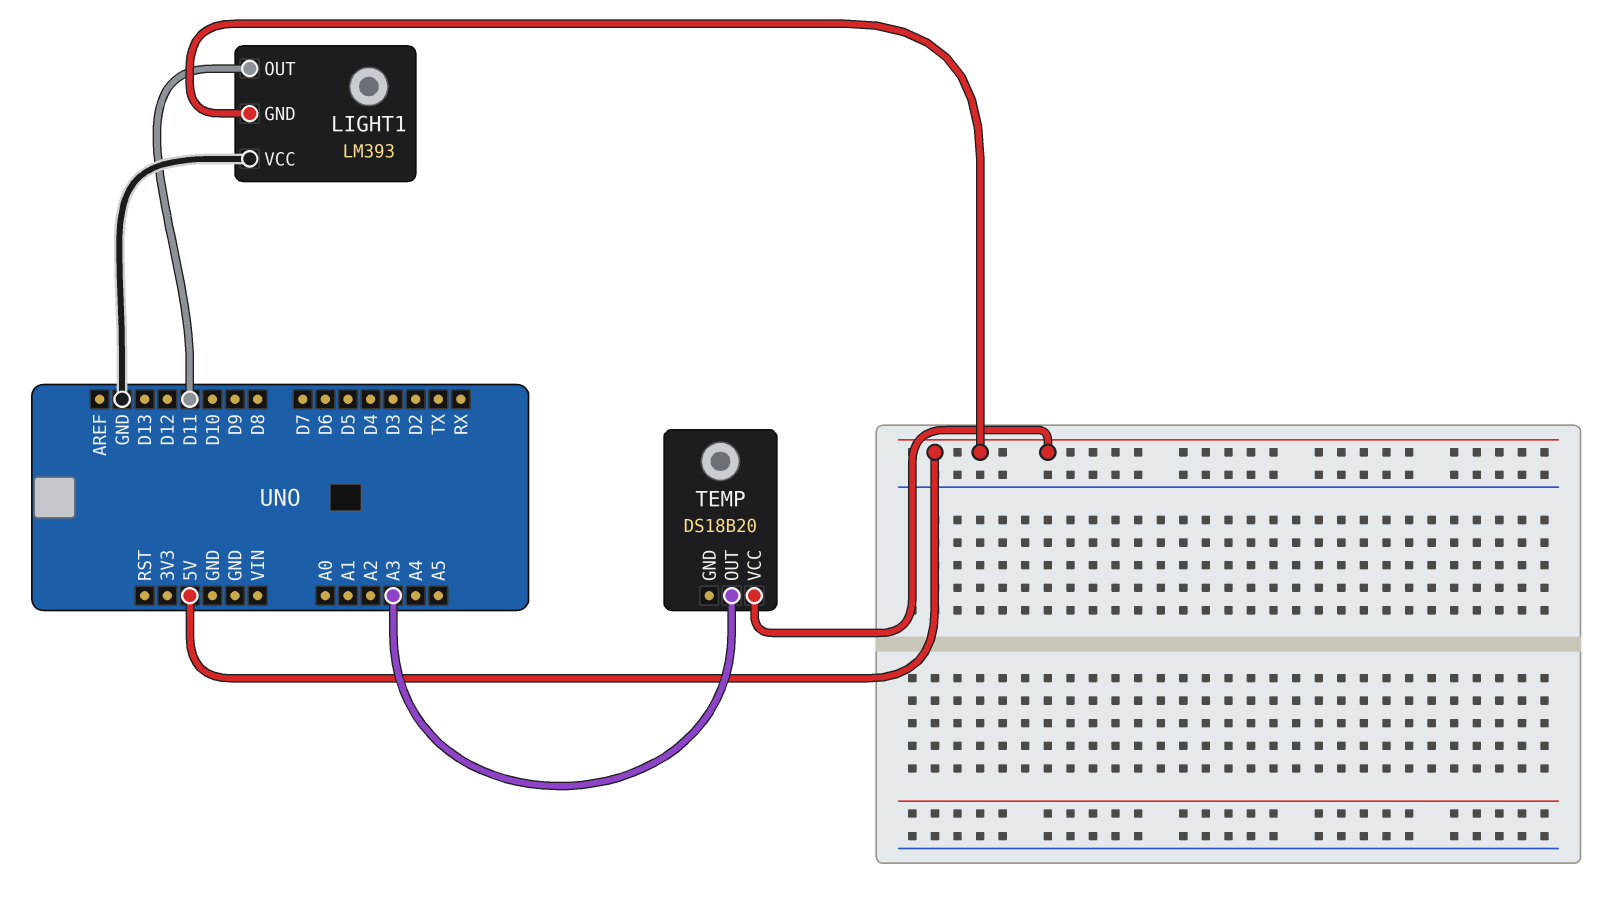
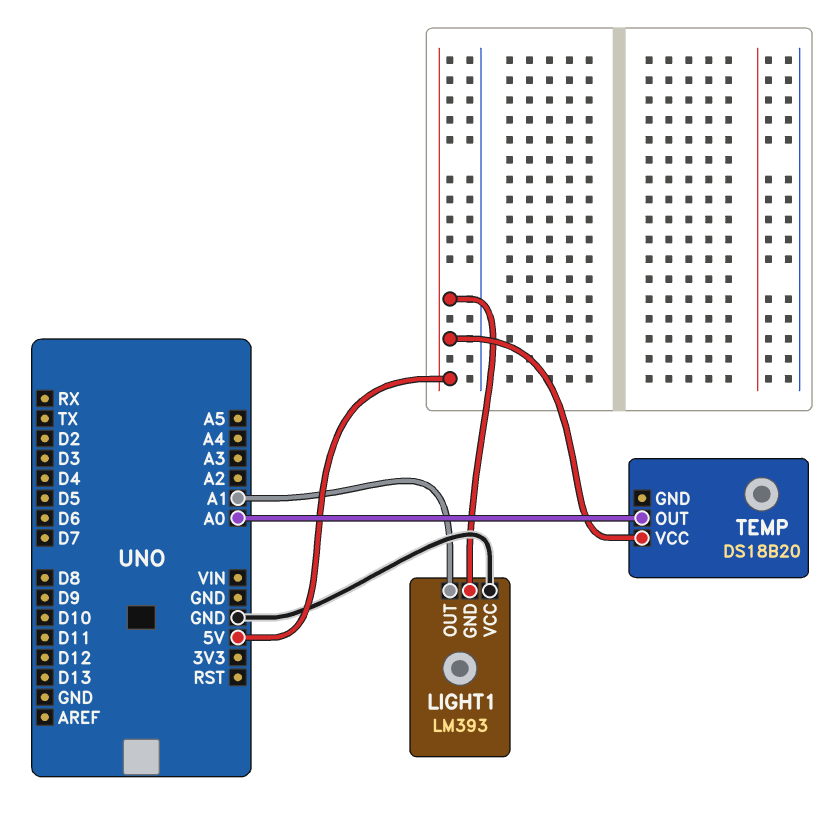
LIGHT1 pin OUT: D11 -> A1
TEMP pin OUT: A3 -> A0

